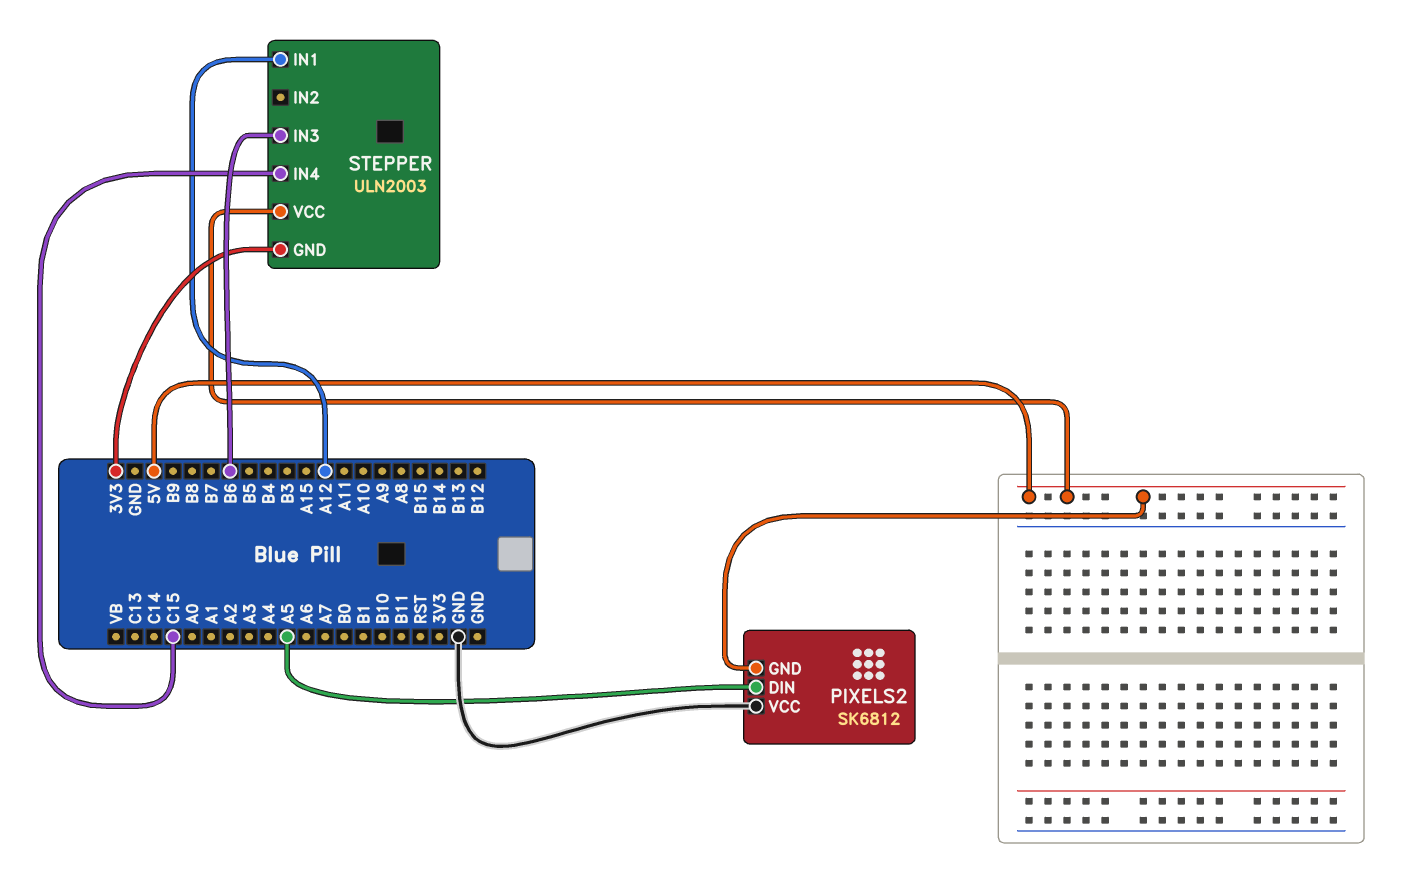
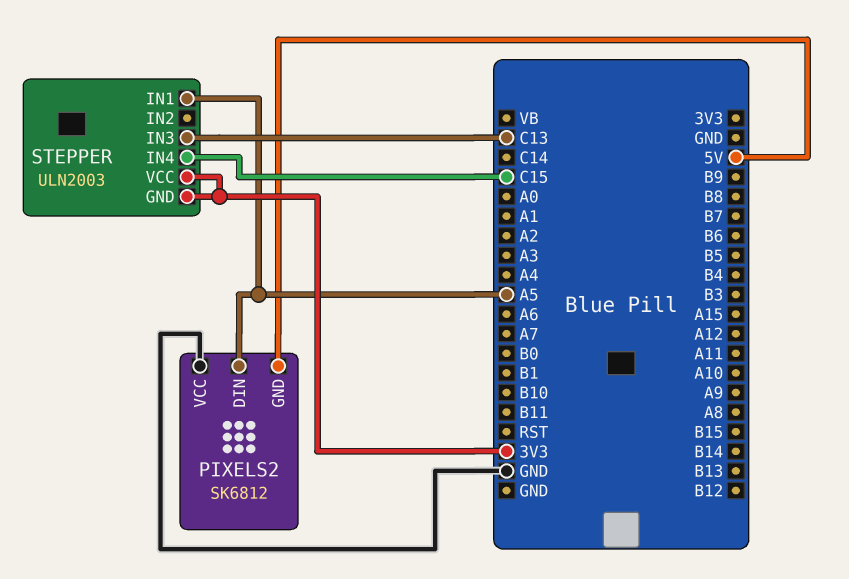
STEPPER pin IN1: A12 -> A5
STEPPER pin IN3: B6 -> C13
STEPPER pin VCC: 5V -> 3V3

